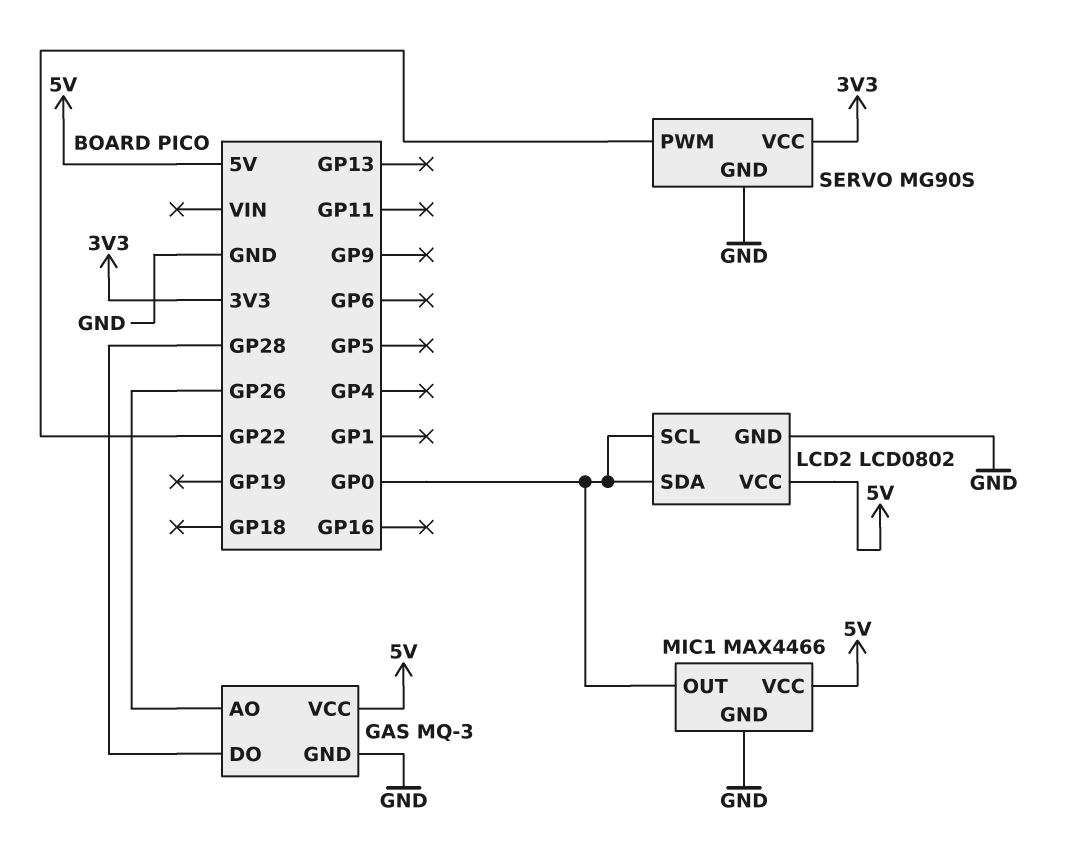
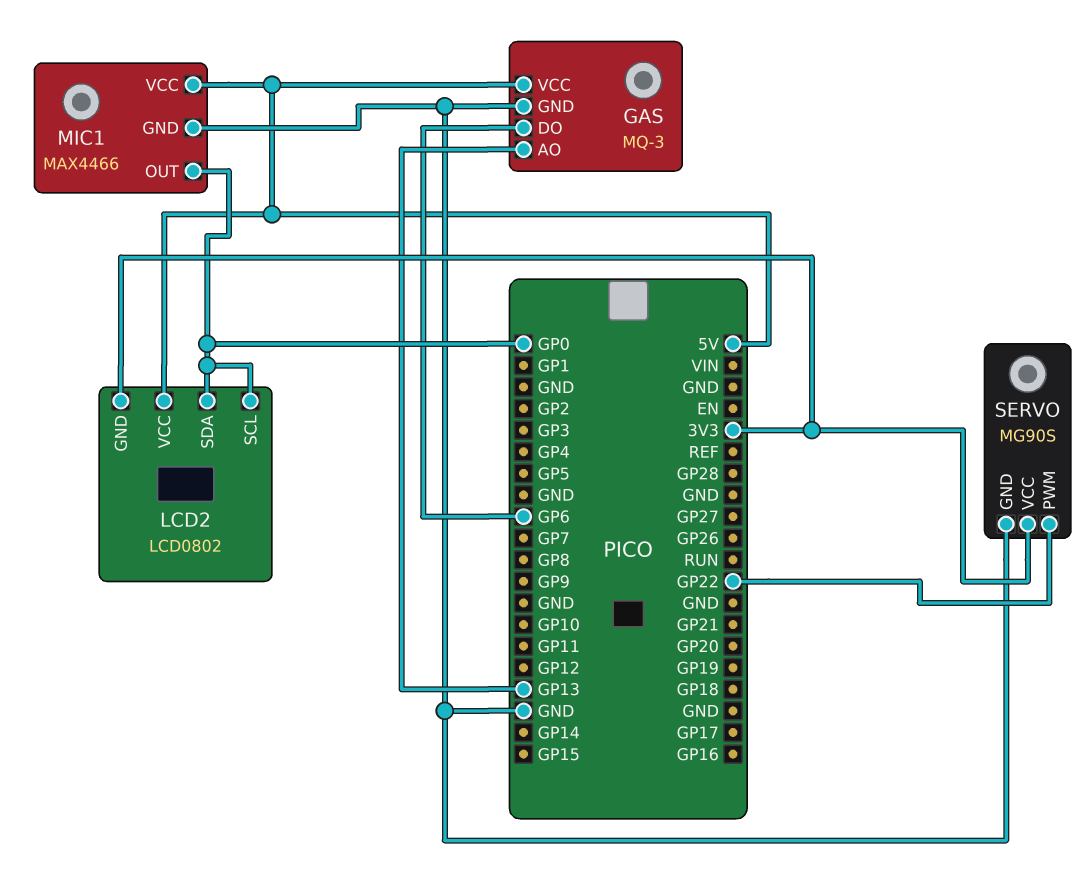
GAS pin AO: GP26 -> GP13
GAS pin DO: GP28 -> GP6
LCD2 pin GND: GND -> 3V3

